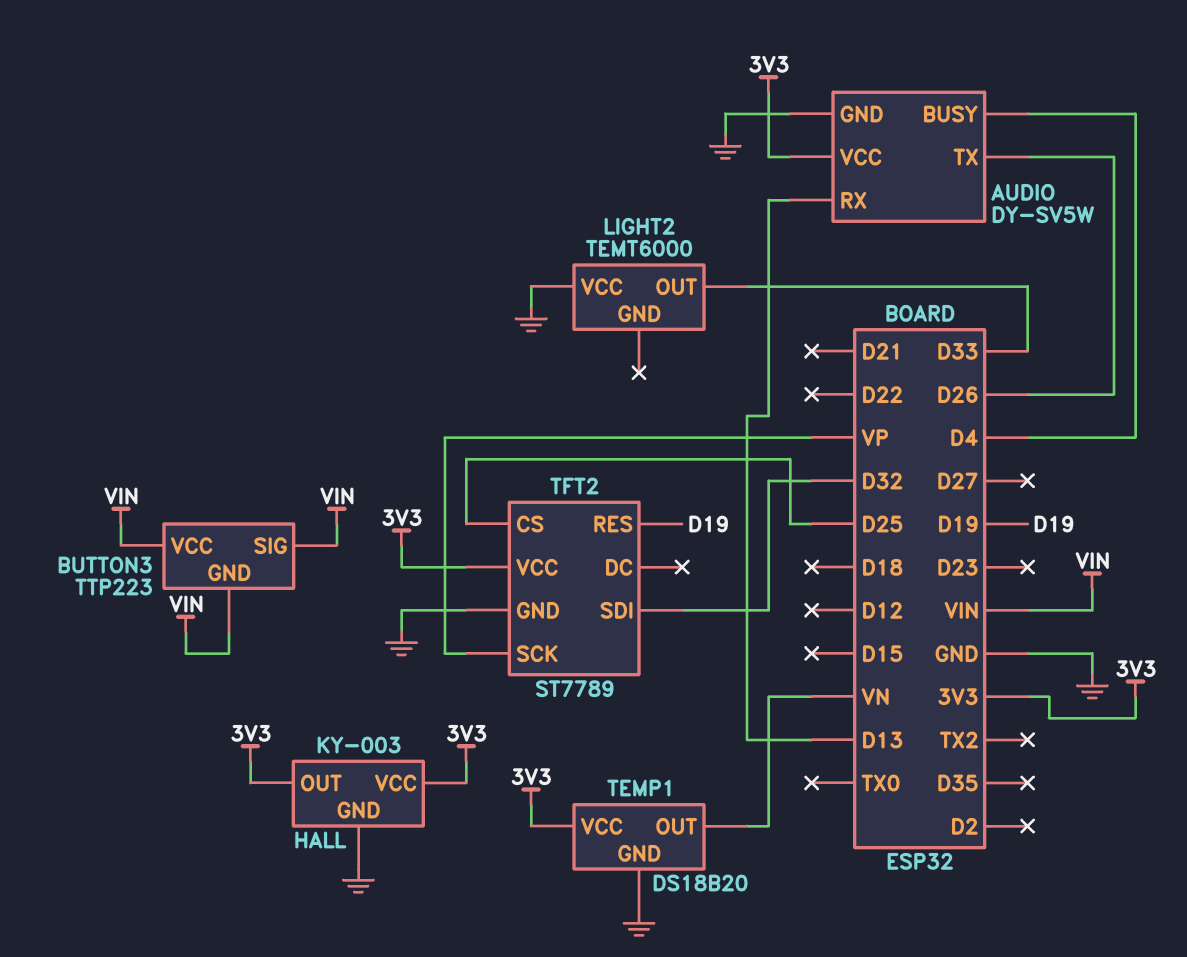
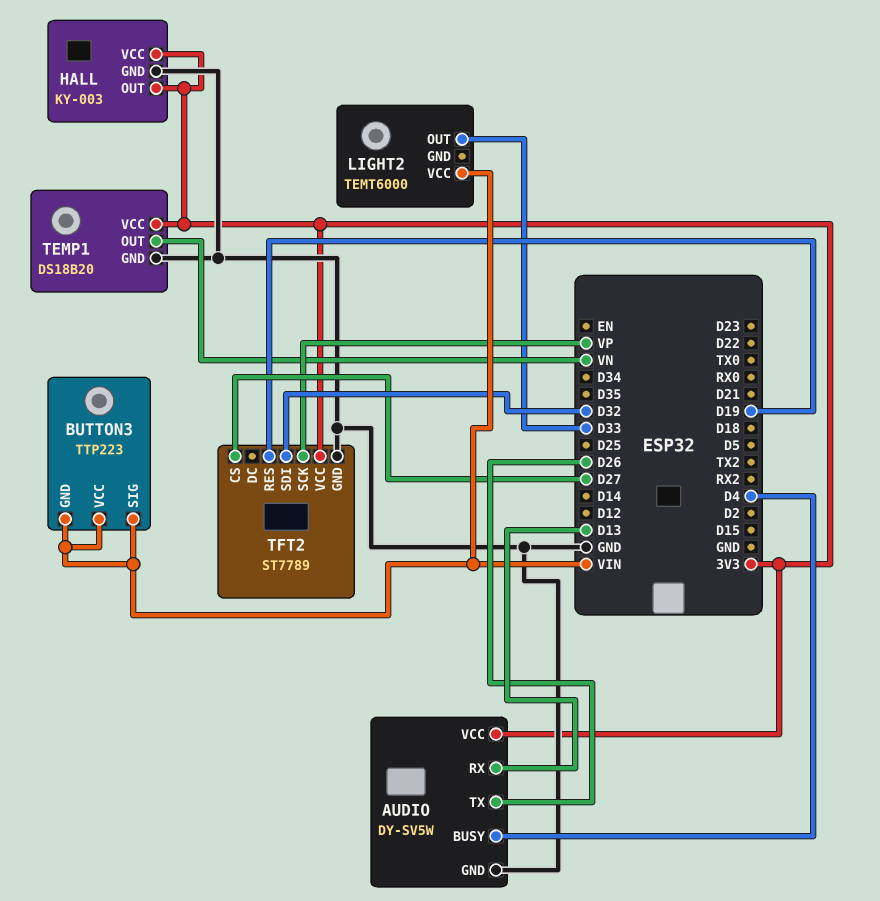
LIGHT2 pin VCC: GND -> VIN
TFT2 pin CS: D25 -> D27

